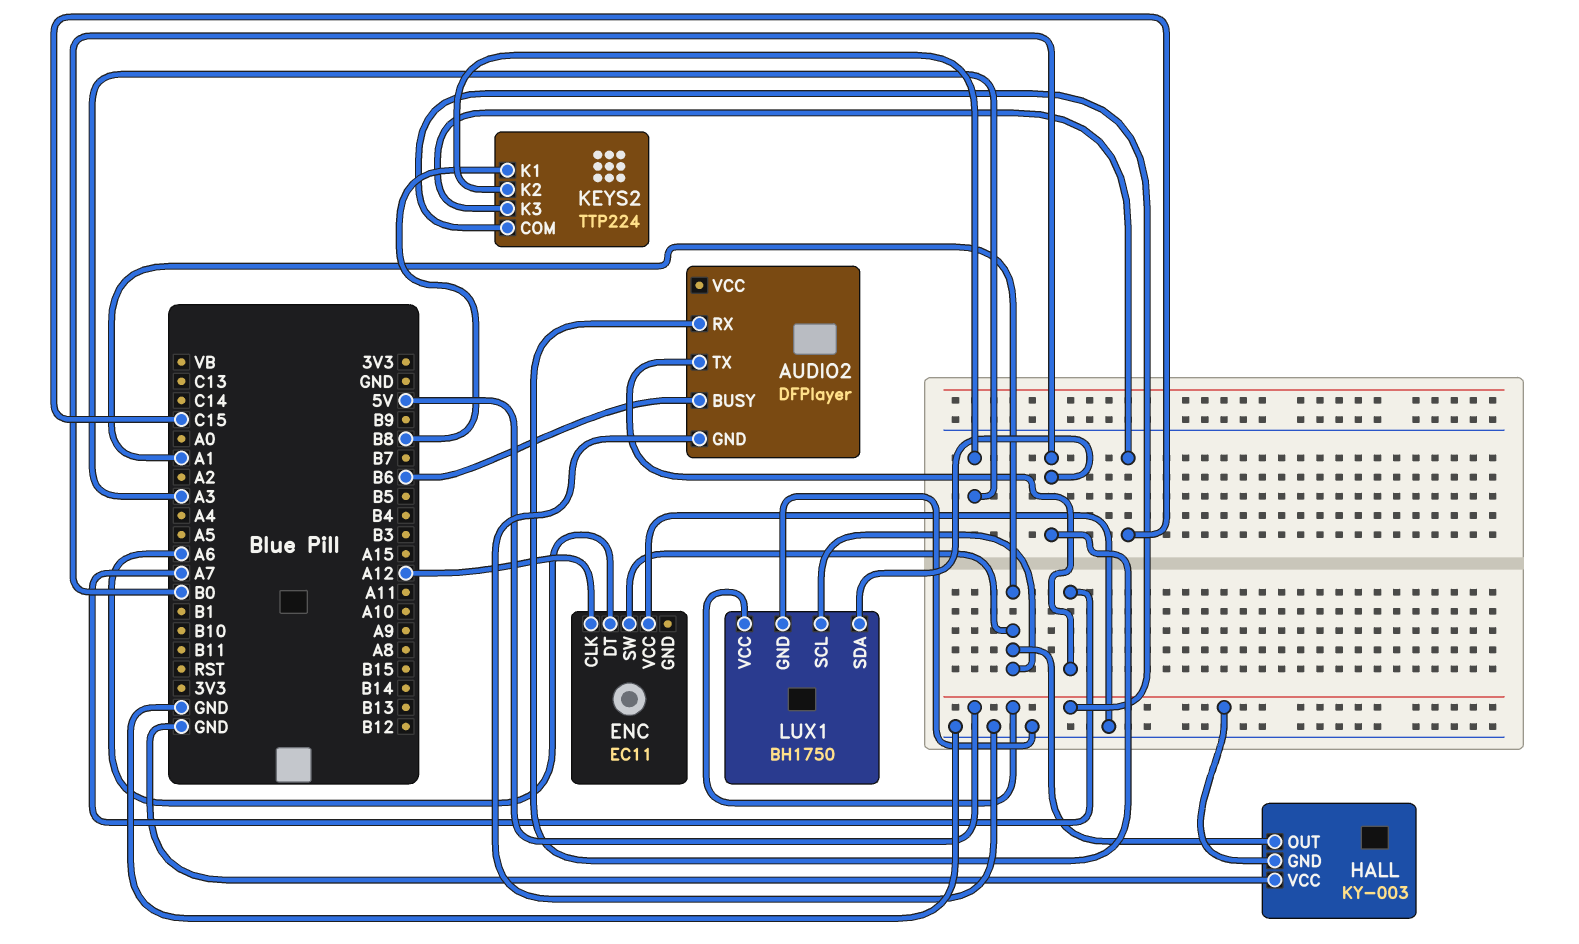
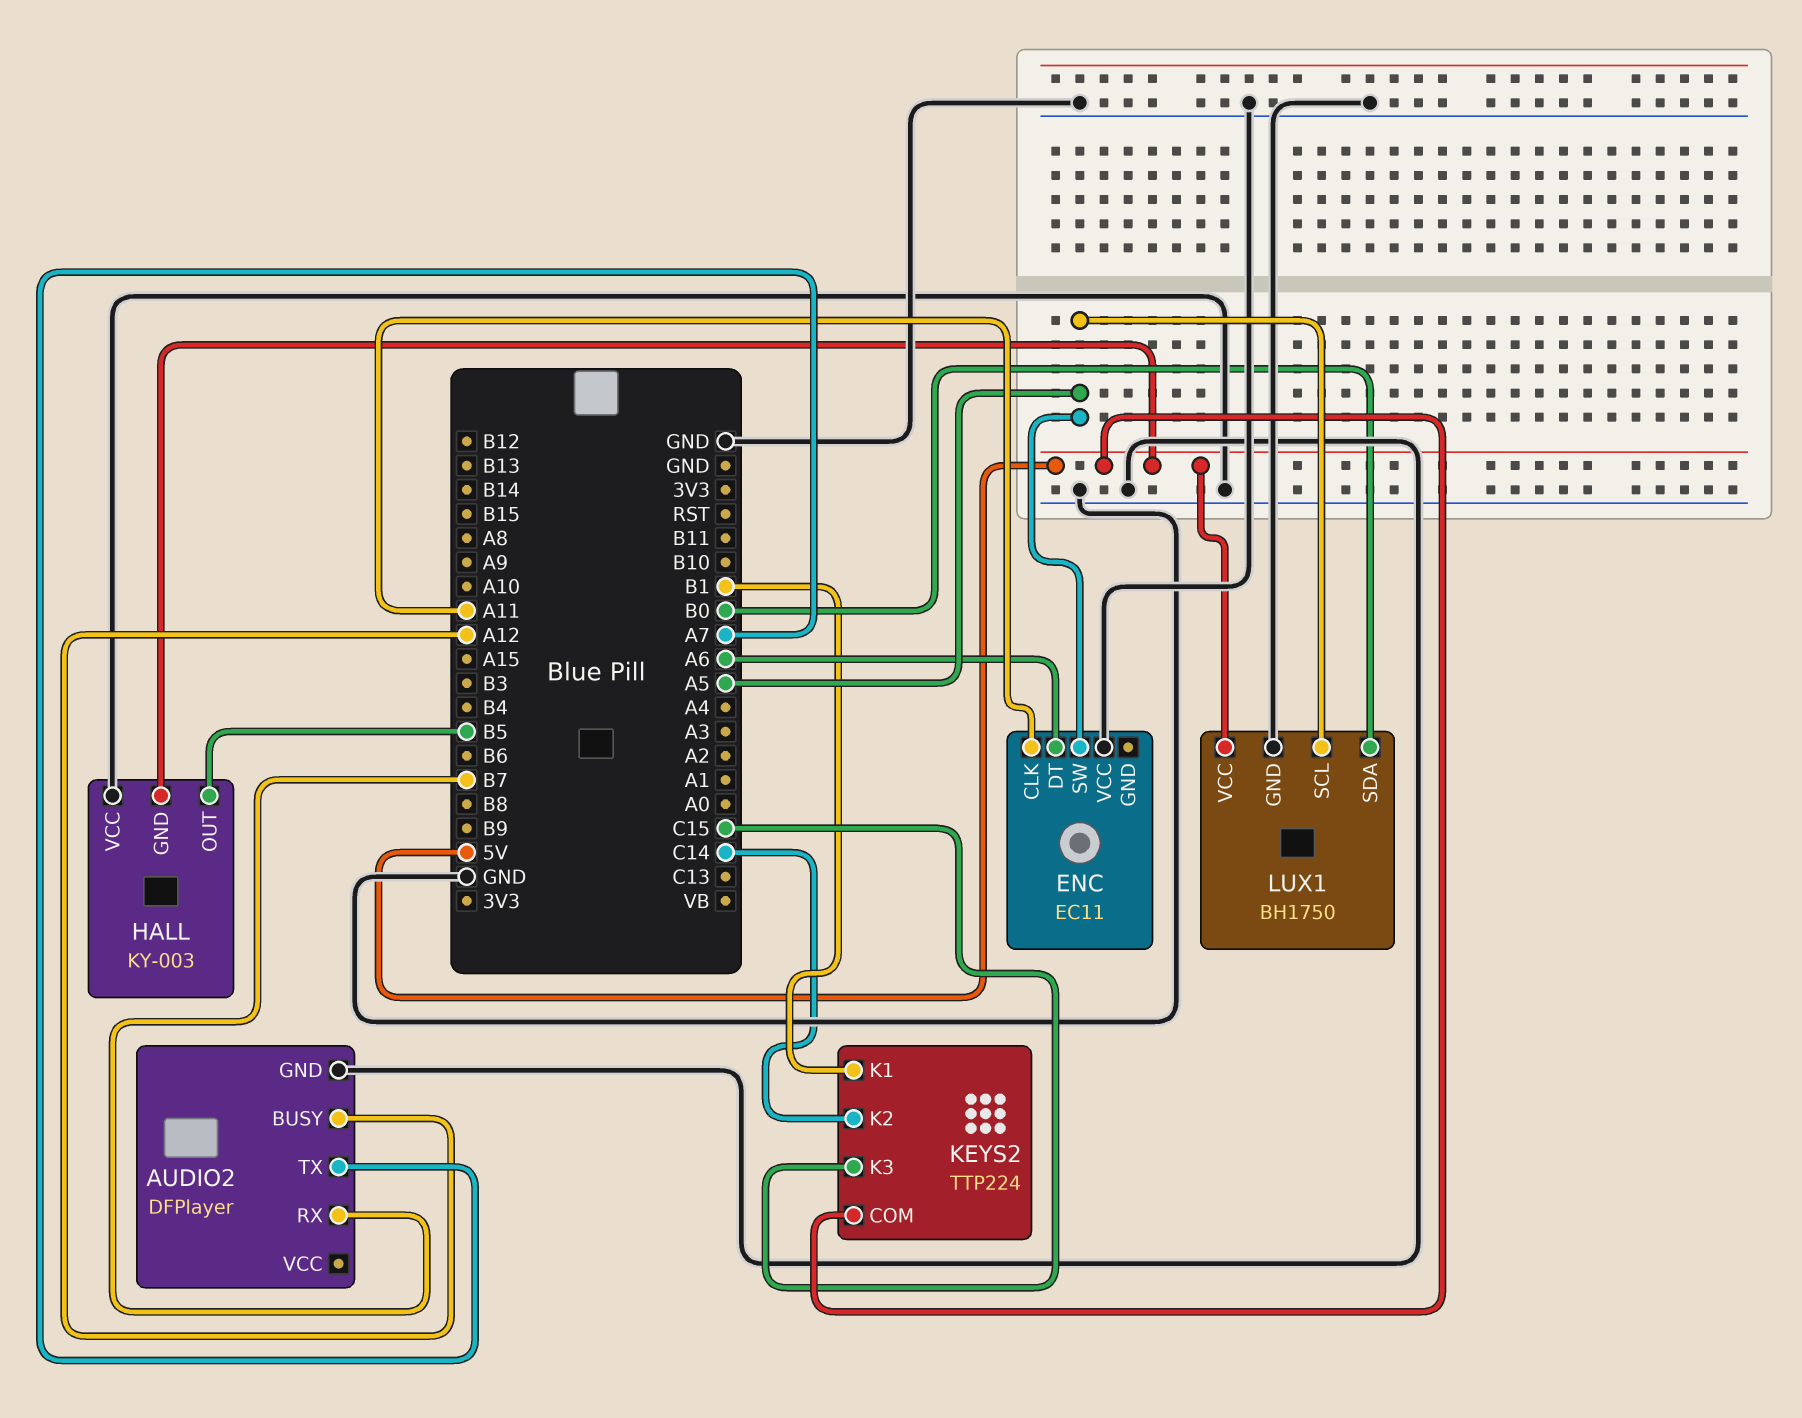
AUDIO2 pin BUSY: B6 -> A12
AUDIO2 pin RX: B0 -> B7
ENC pin CLK: A12 -> A11
ENC pin SW: A1 -> A5
HALL pin OUT: A1 -> B5
KEYS2 pin K1: B8 -> B1
KEYS2 pin K2: A3 -> C14
LUX1 pin SCL: A1 -> A5

